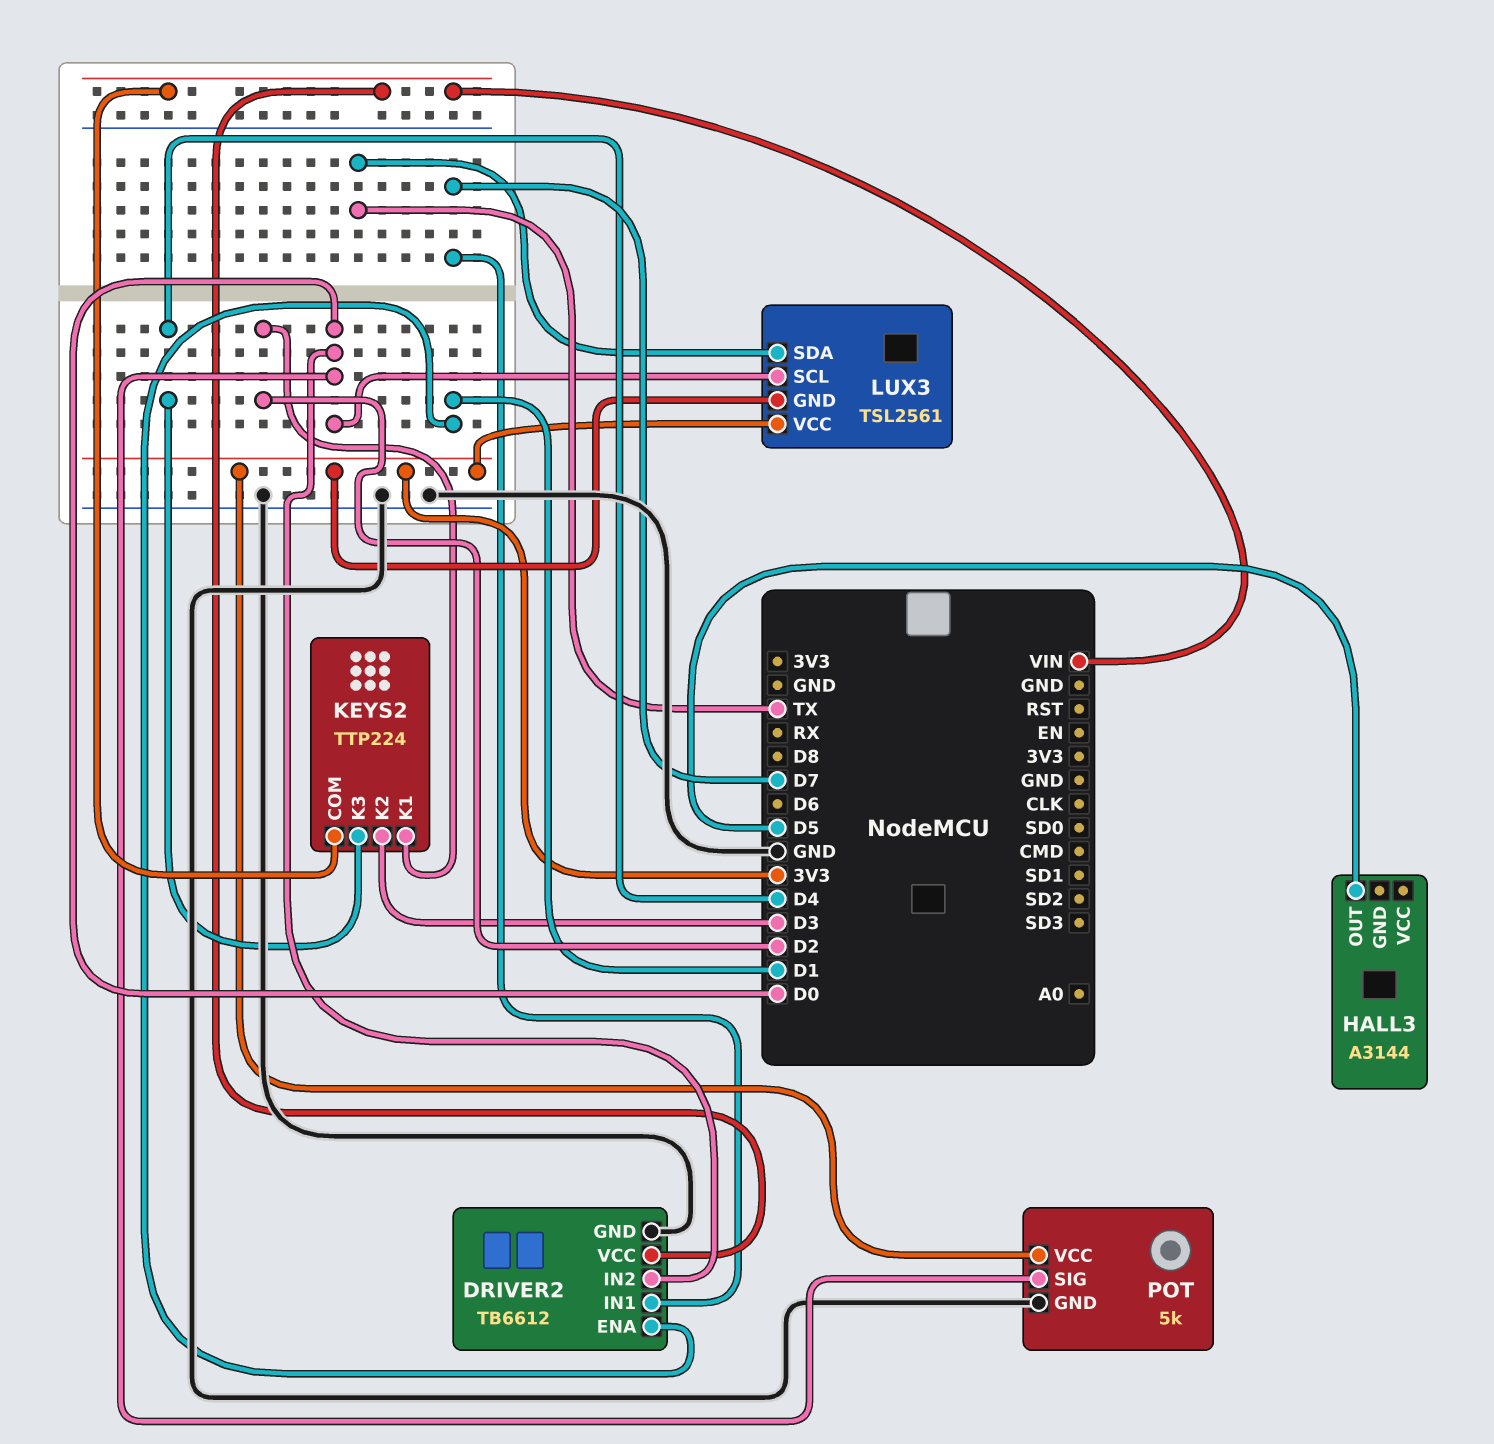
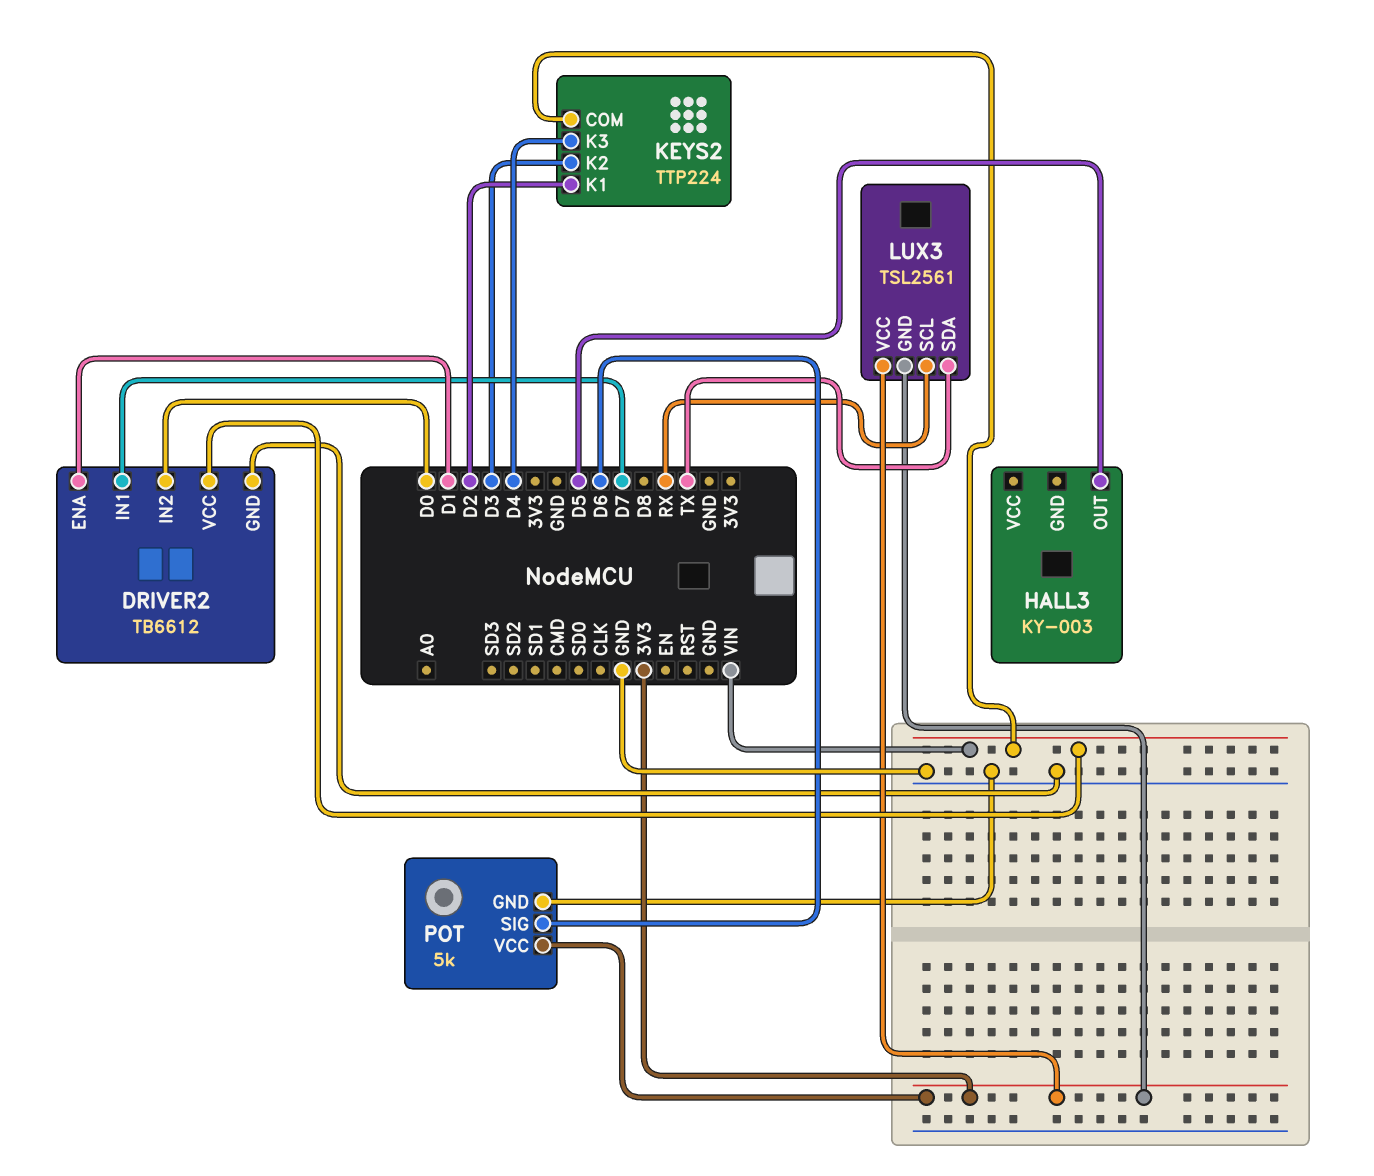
HALL3: A3144 -> KY-003
LUX3 pin SCL: D0 -> RX
POT pin SIG: D0 -> D6

